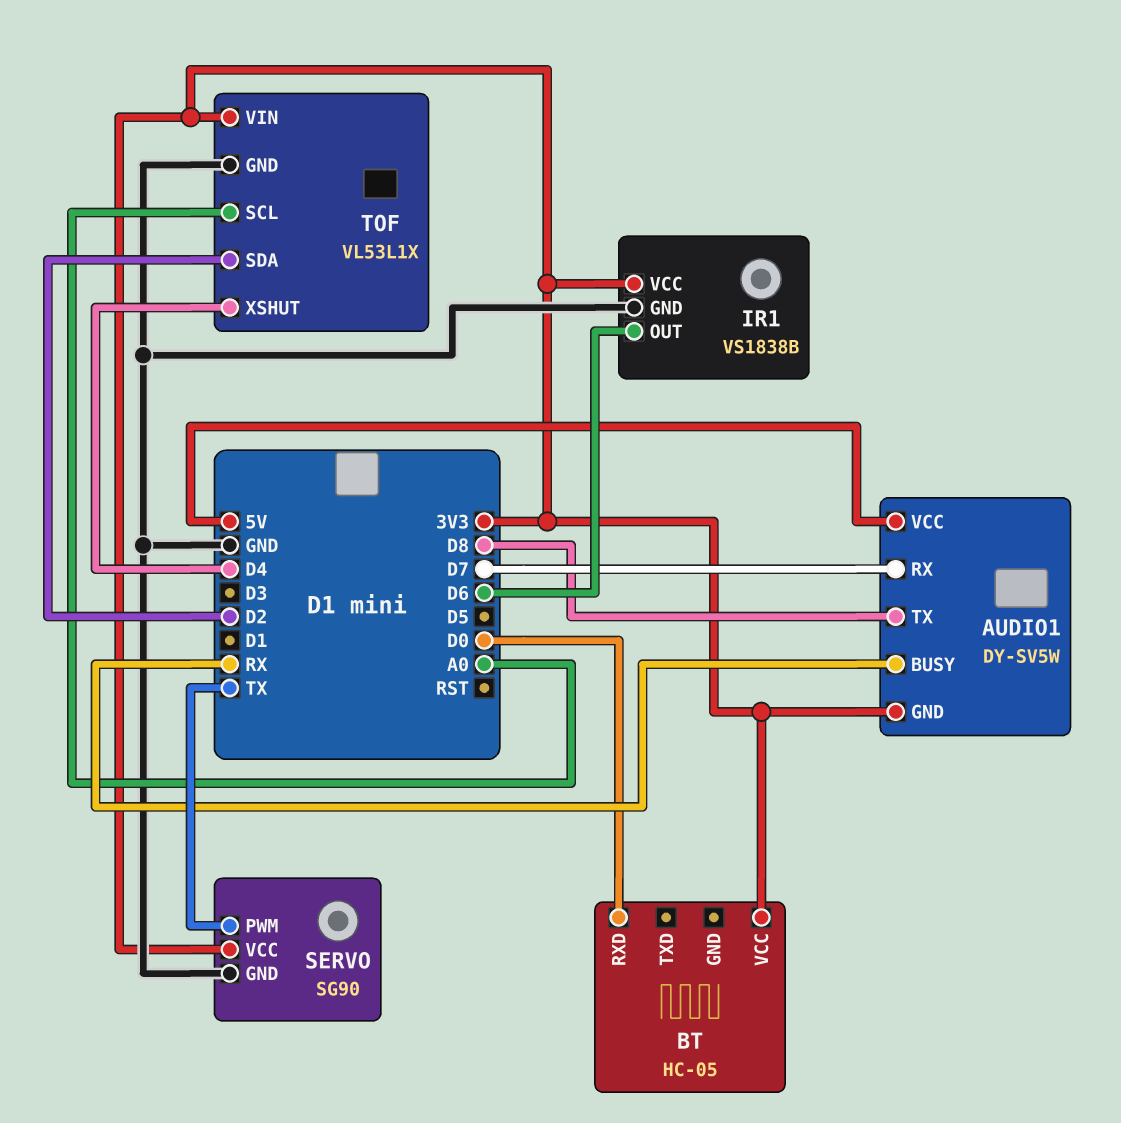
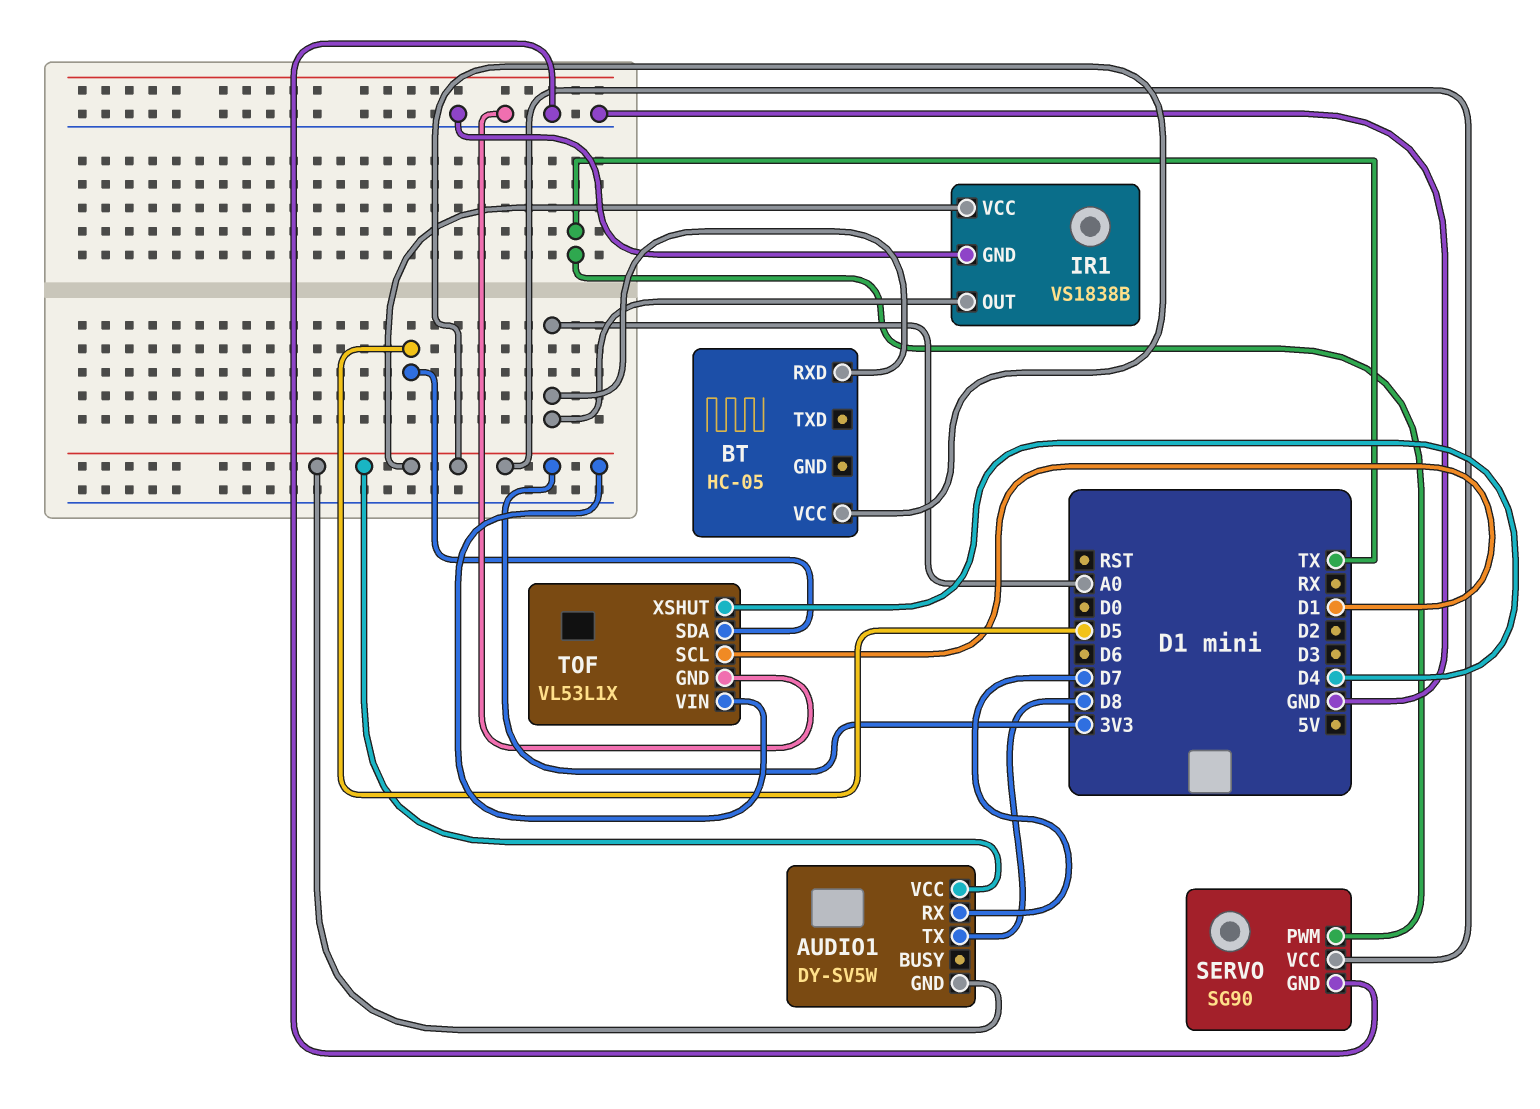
AUDIO1 pin BUSY: RX -> none
AUDIO1 pin VCC: 5V -> 3V3
BT pin RXD: D0 -> A0
IR1 pin OUT: D6 -> A0
TOF pin SCL: A0 -> D1
TOF pin SDA: D2 -> D5

